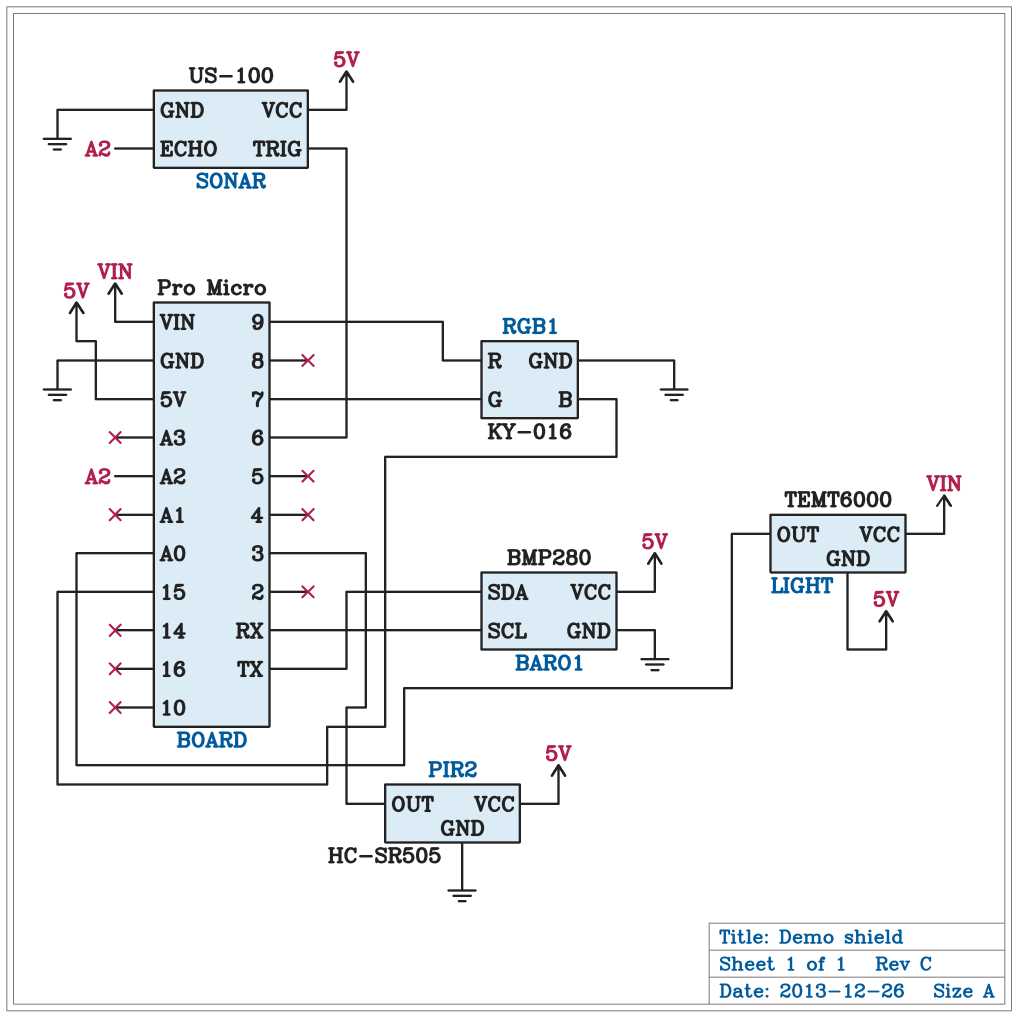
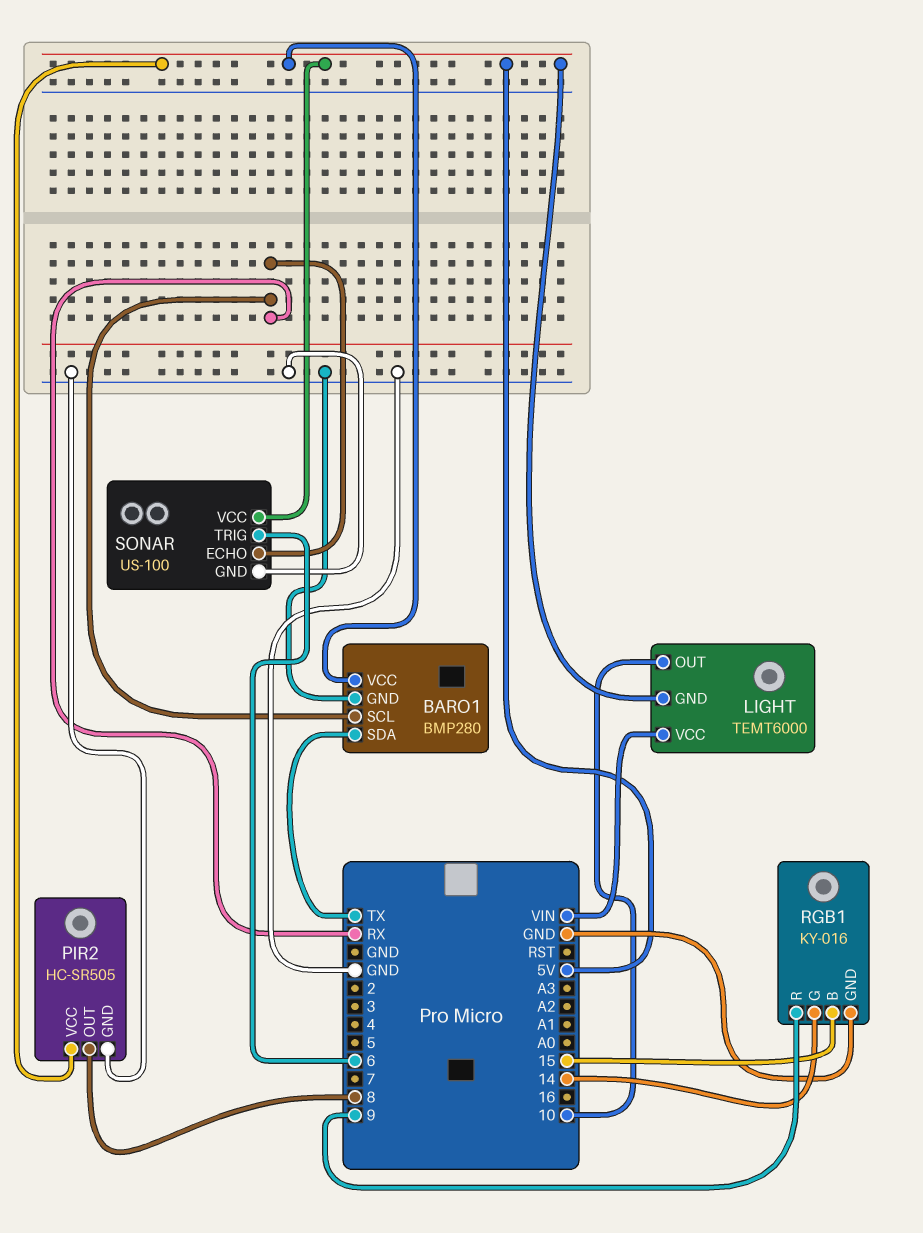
LIGHT pin OUT: A0 -> 10
PIR2 pin OUT: 3 -> 8
RGB1 pin G: 7 -> 14
SONAR pin ECHO: A2 -> RX

